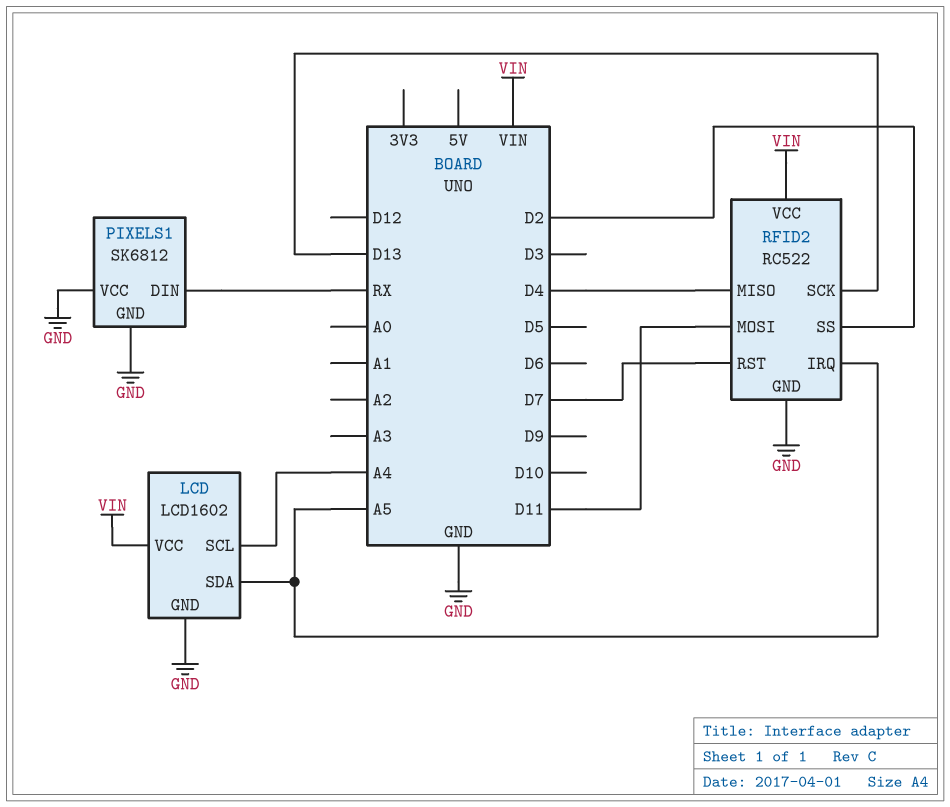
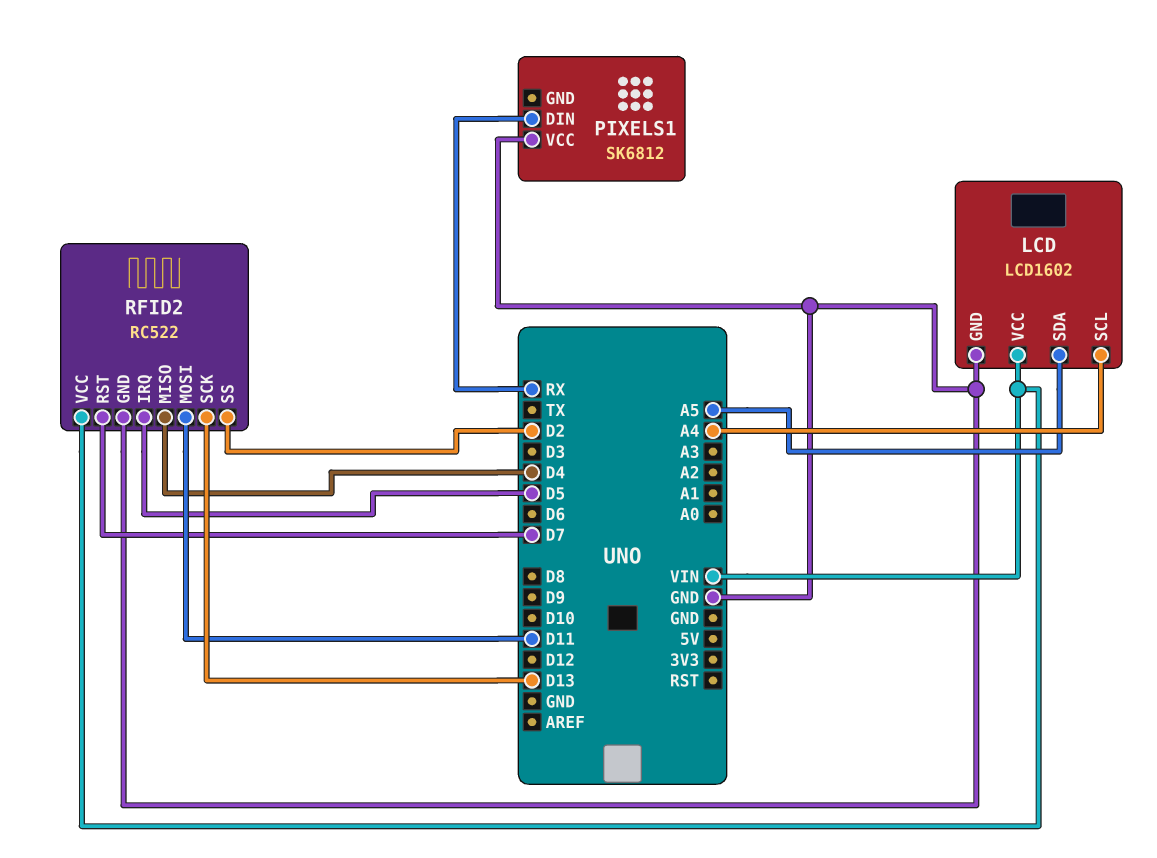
PIXELS1 pin GND: GND -> none
RFID2 pin IRQ: A5 -> D5

